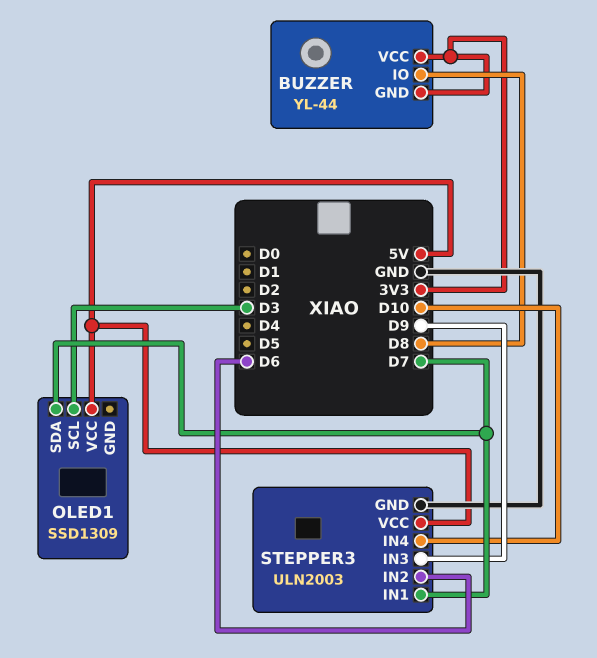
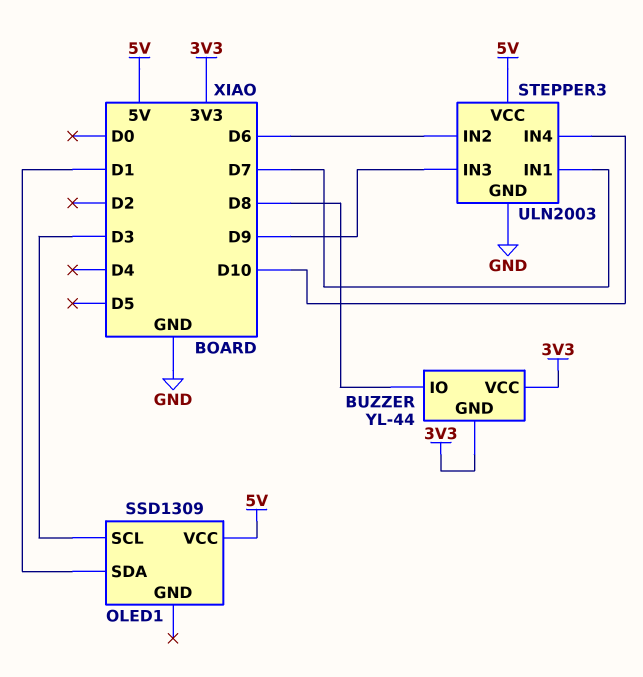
OLED1 pin SDA: D7 -> D1

